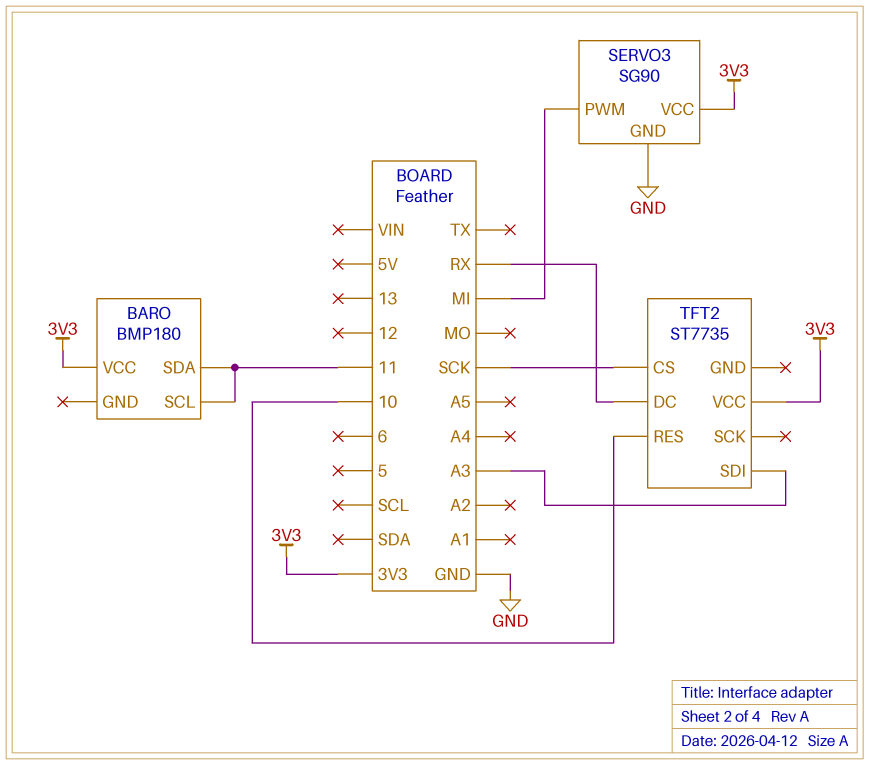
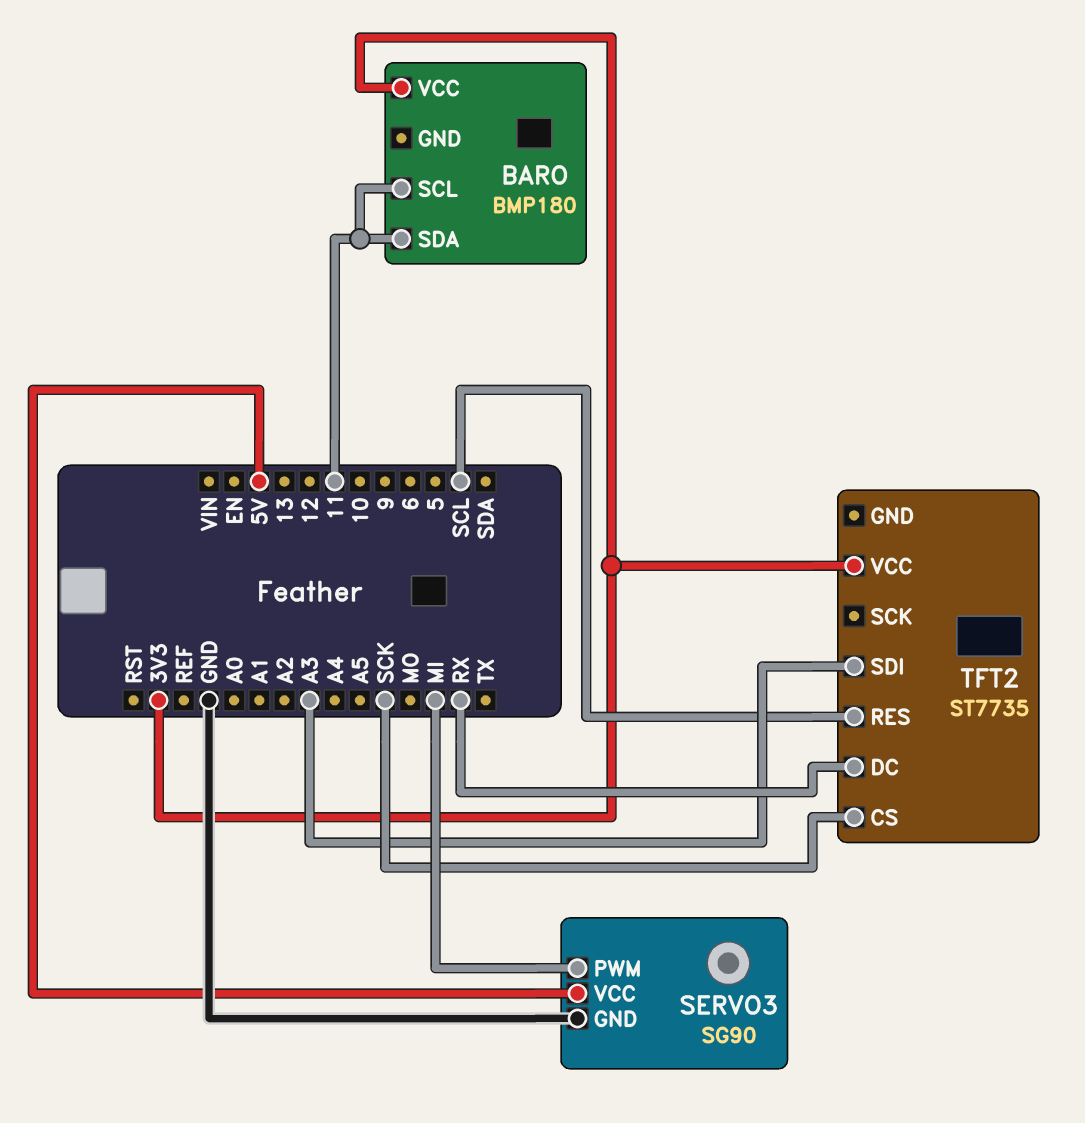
SERVO3 pin VCC: 3V3 -> 5V
TFT2 pin RES: 10 -> SCL

